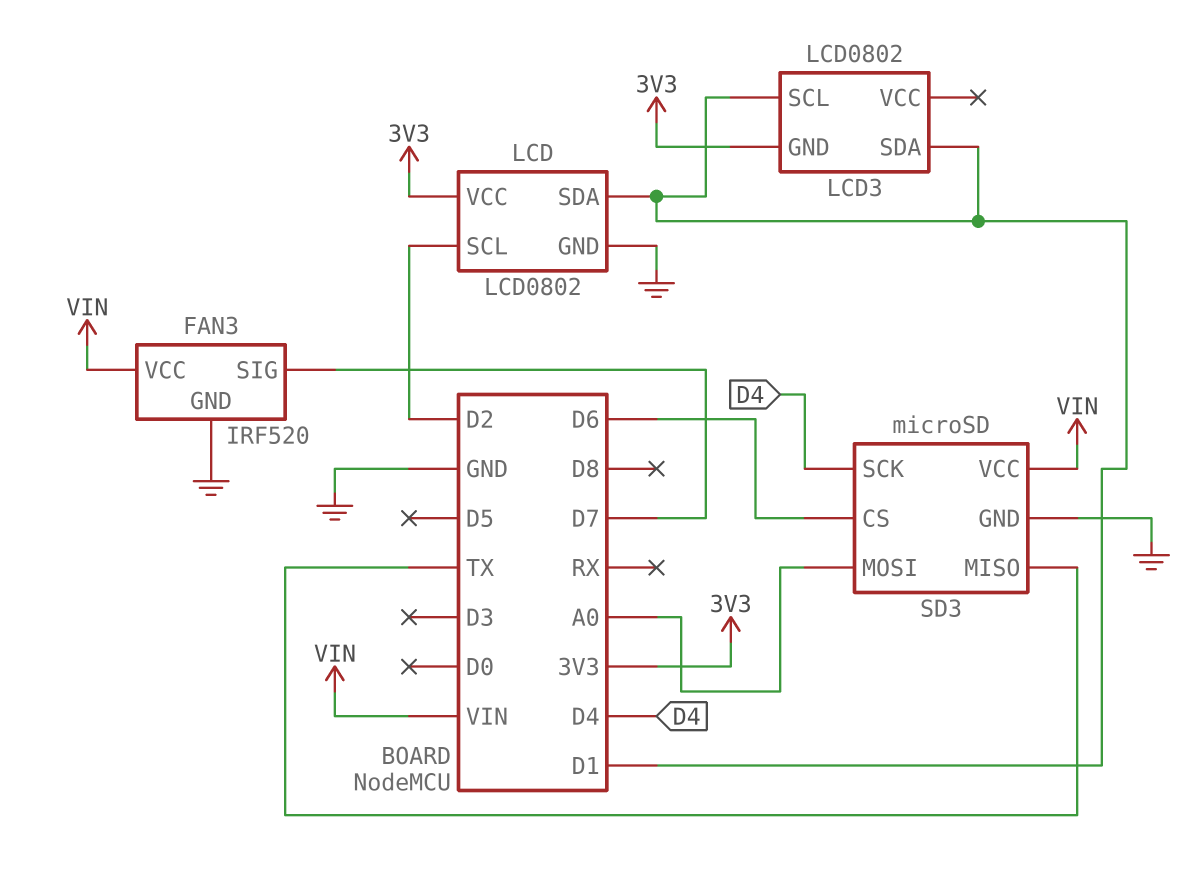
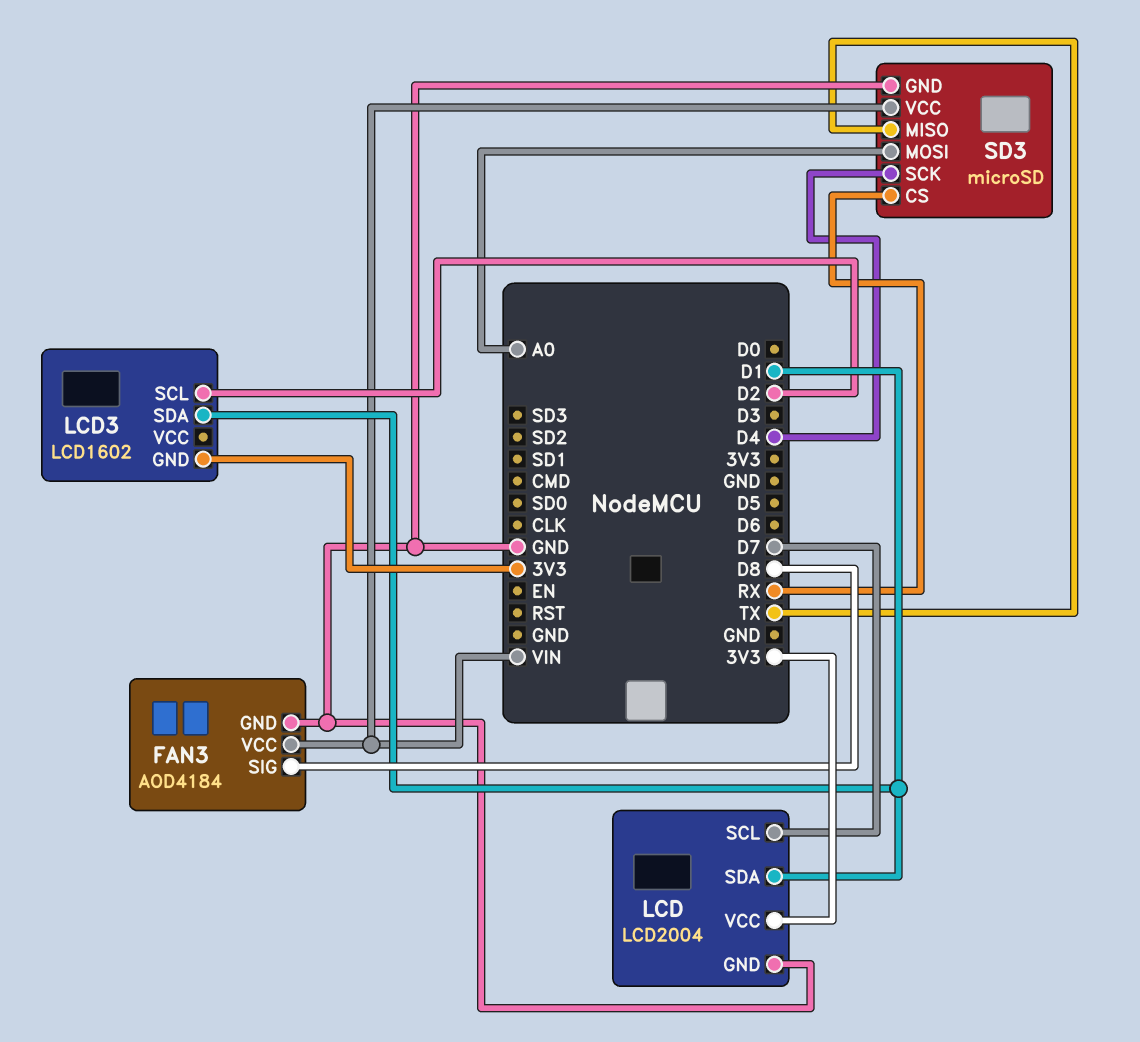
FAN3: IRF520 -> AOD4184
FAN3 pin SIG: D7 -> D8
LCD: LCD0802 -> LCD2004
LCD pin SCL: D2 -> D7
LCD3: LCD0802 -> LCD1602
LCD3 pin SCL: D1 -> D2
SD3 pin CS: D6 -> RX

